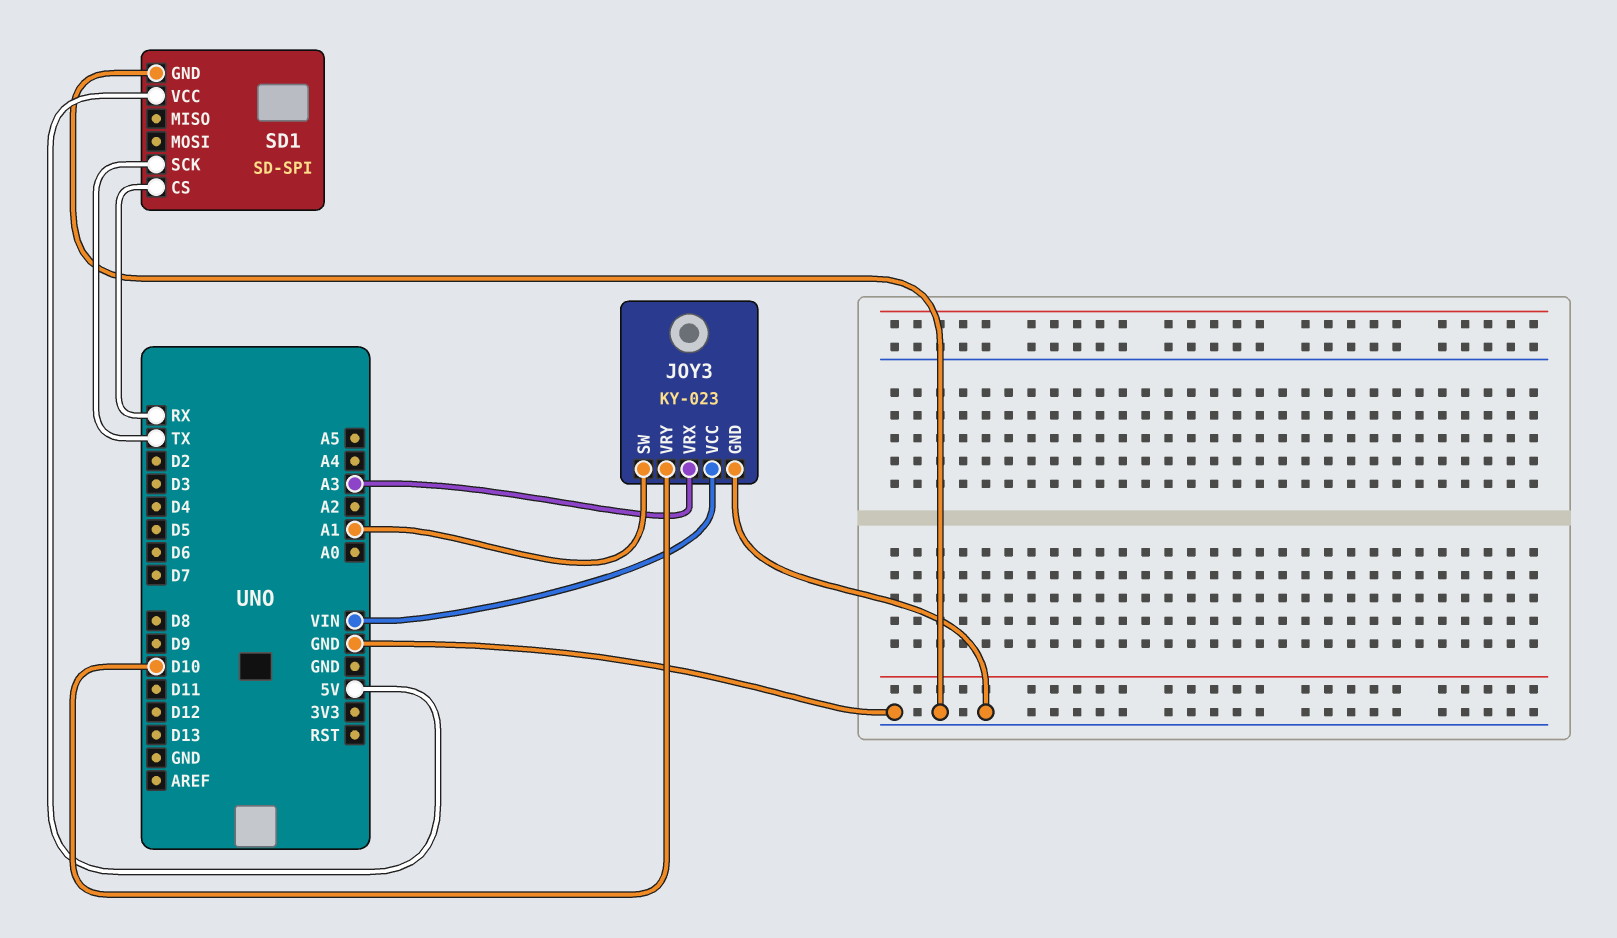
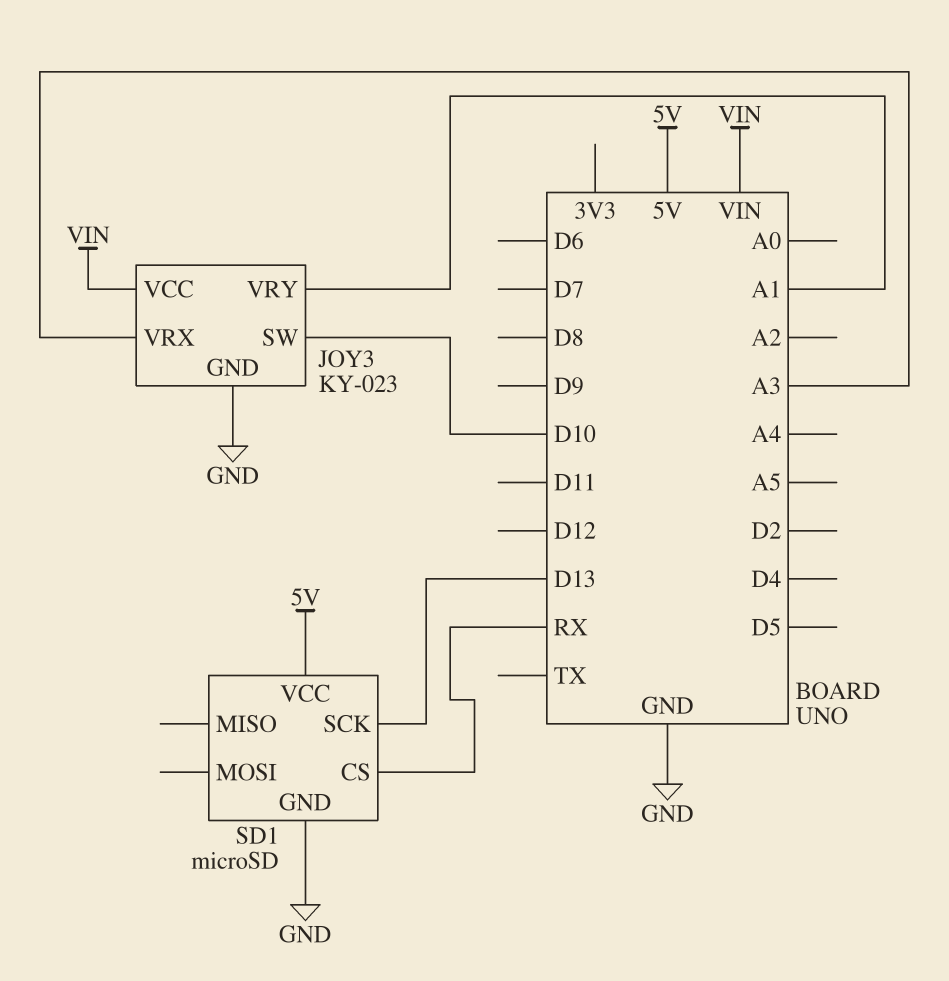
JOY3 pin SW: A1 -> D10
JOY3 pin VRY: D10 -> A1
SD1: SD-SPI -> microSD
SD1 pin SCK: TX -> D13

